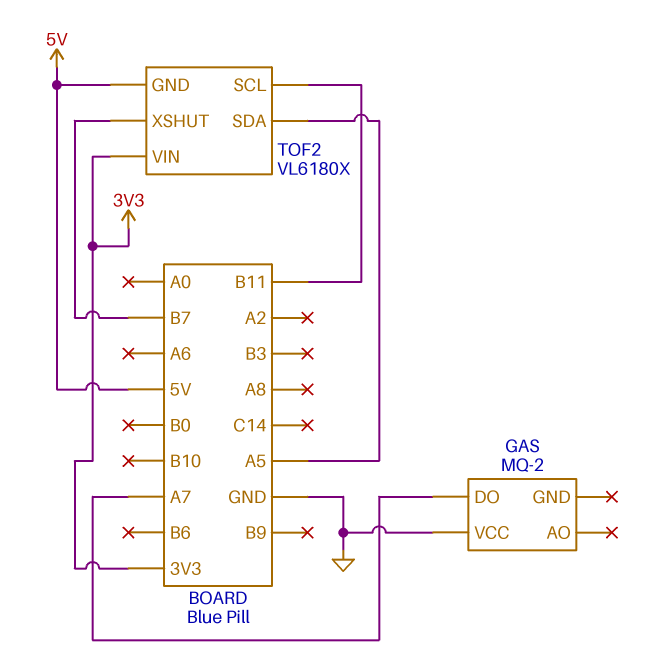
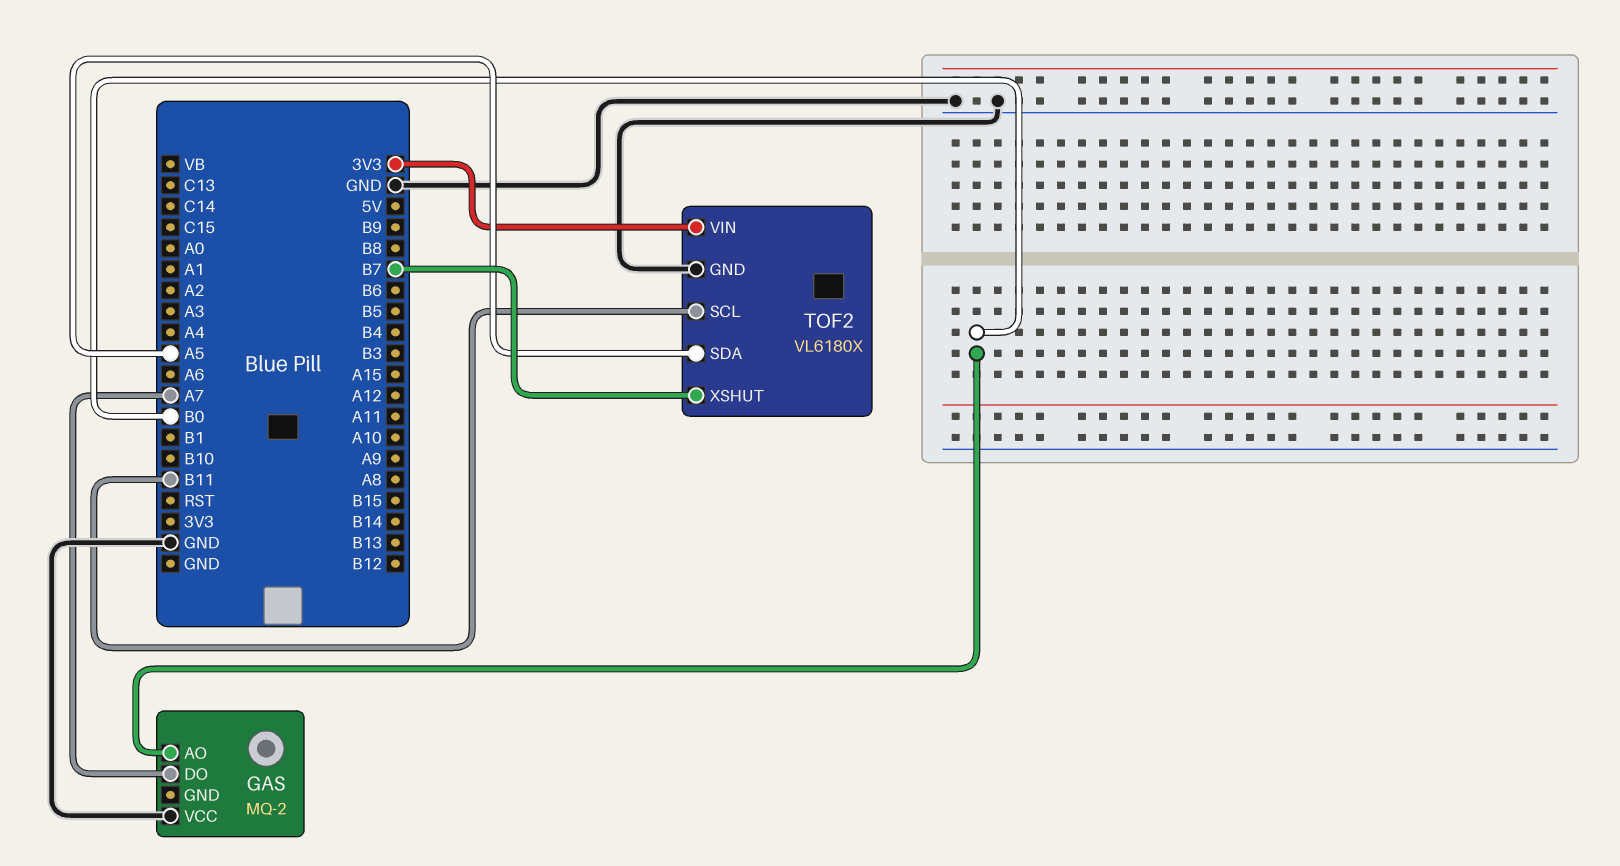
GAS pin AO: none -> B0
TOF2 pin GND: 5V -> GND

